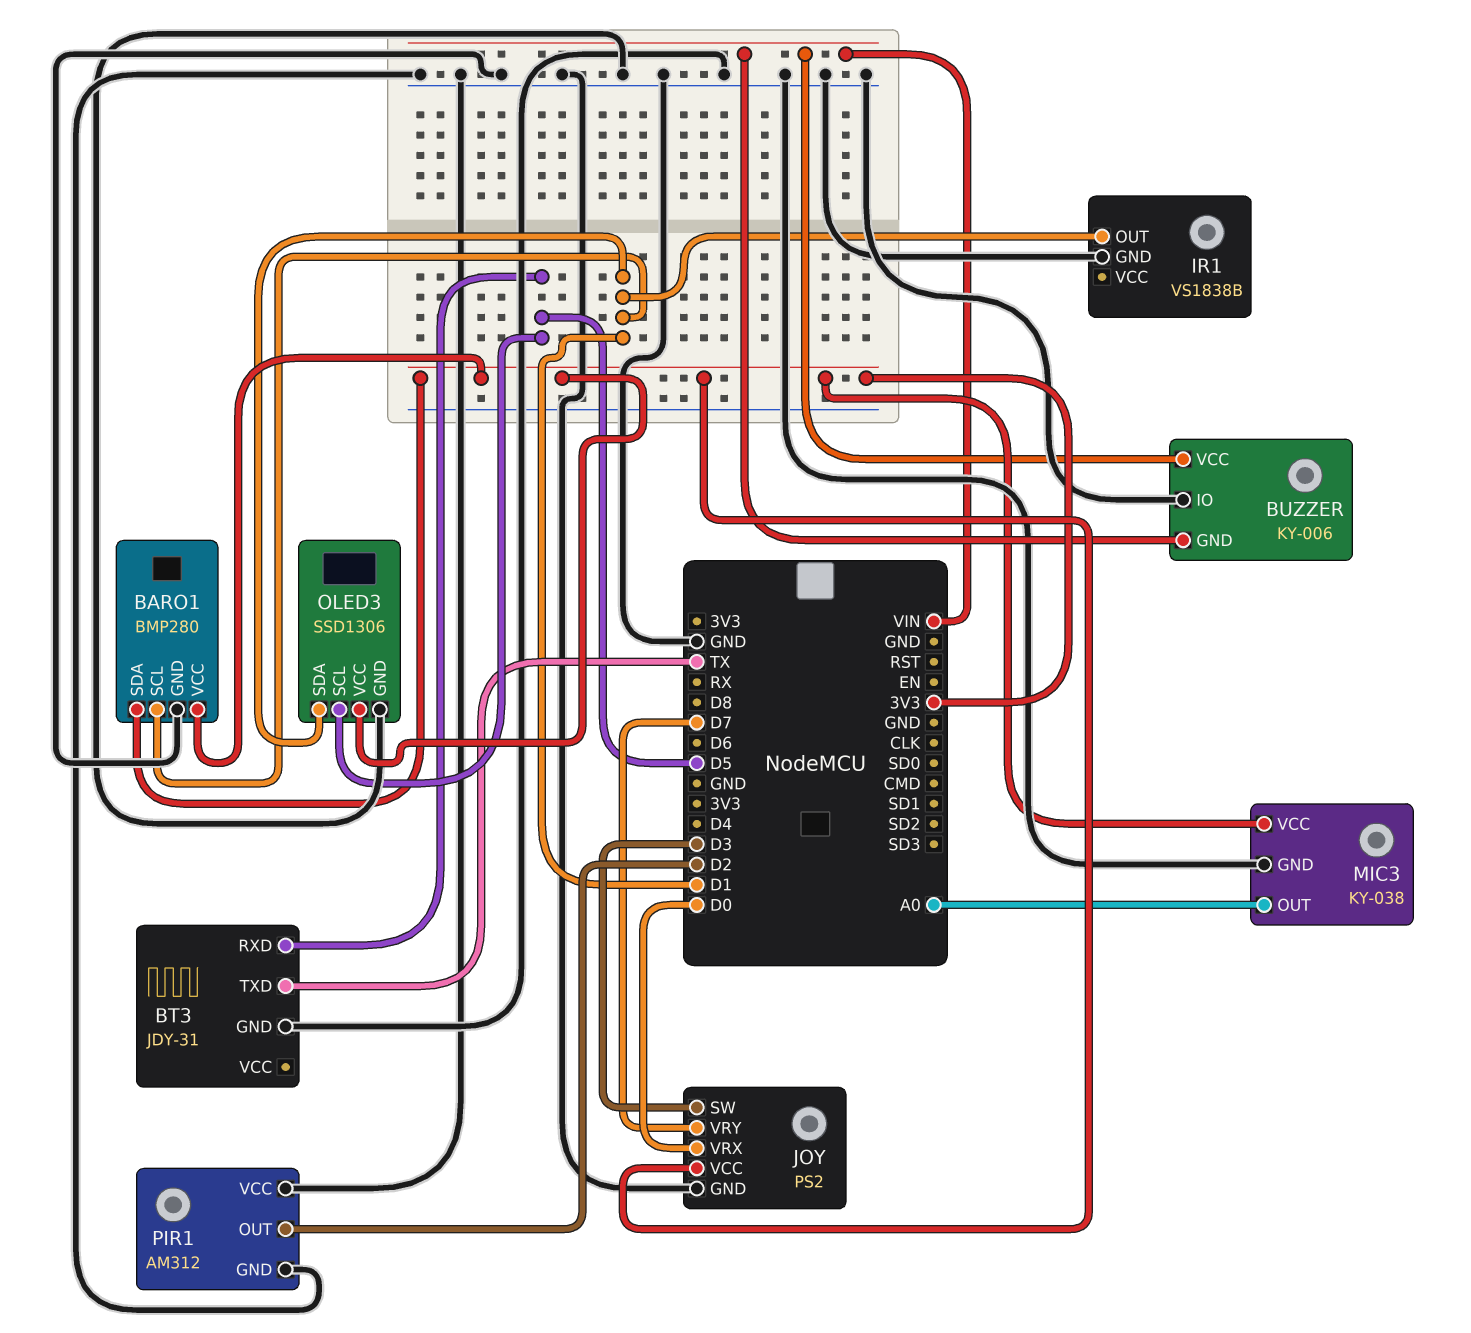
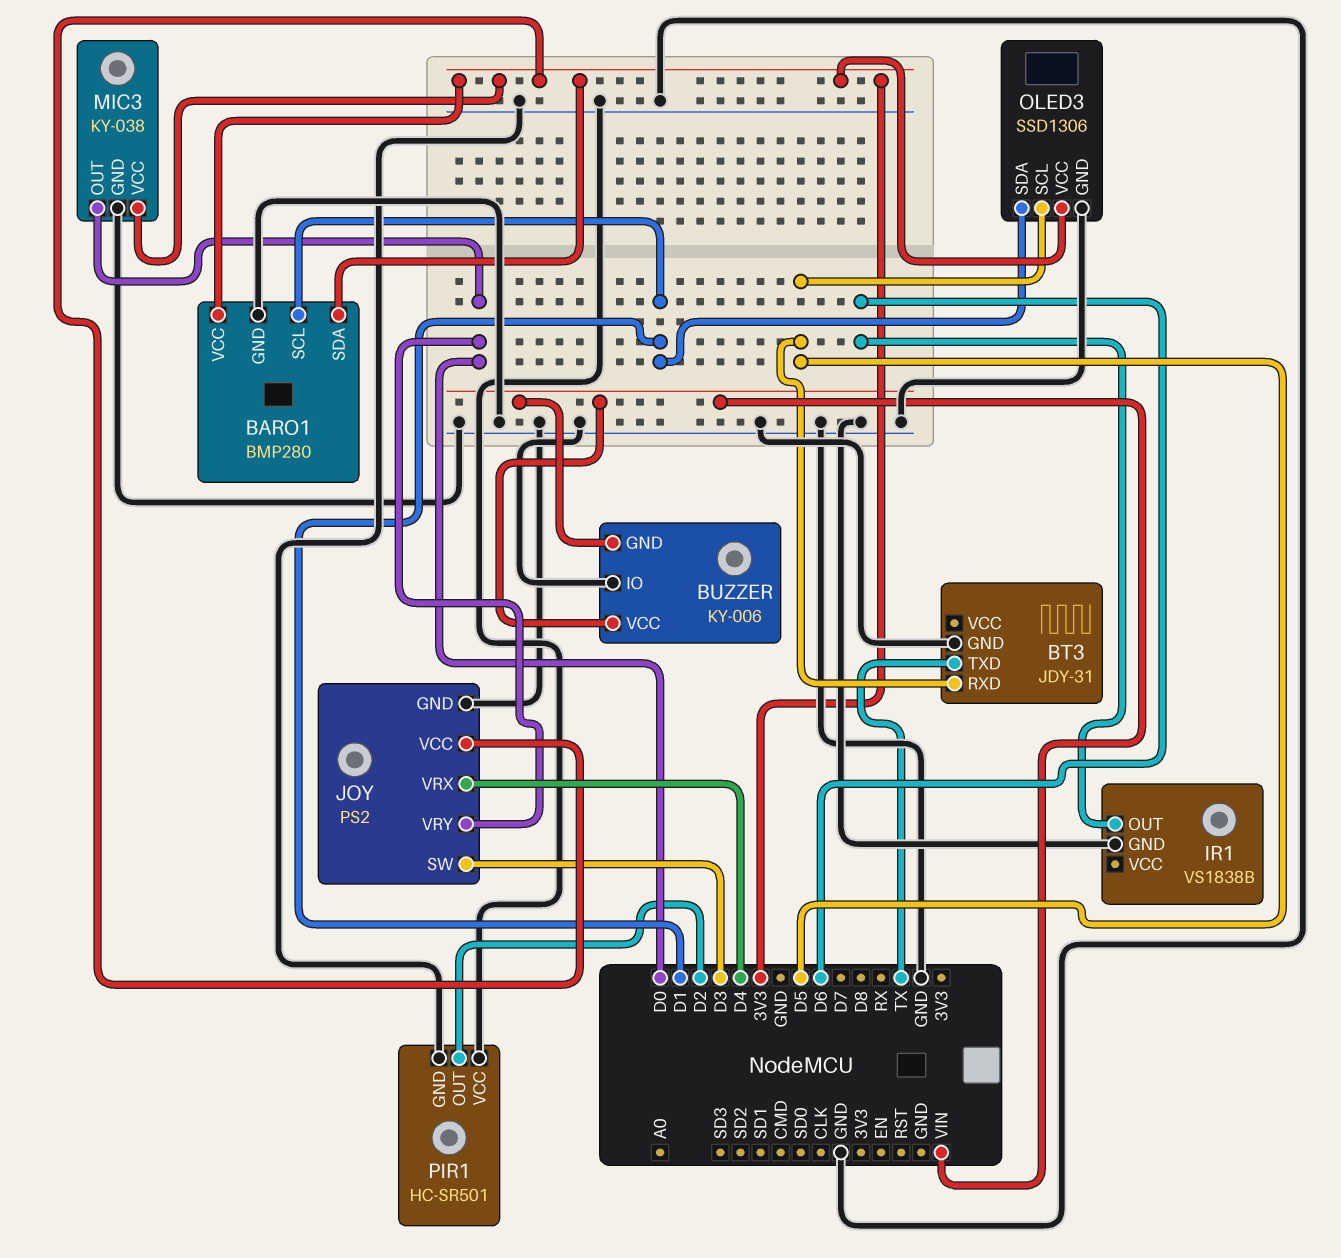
IR1 pin OUT: D1 -> D6
JOY pin VRX: D0 -> D4
JOY pin VRY: D7 -> D0
MIC3 pin OUT: A0 -> D0
PIR1: AM312 -> HC-SR501

